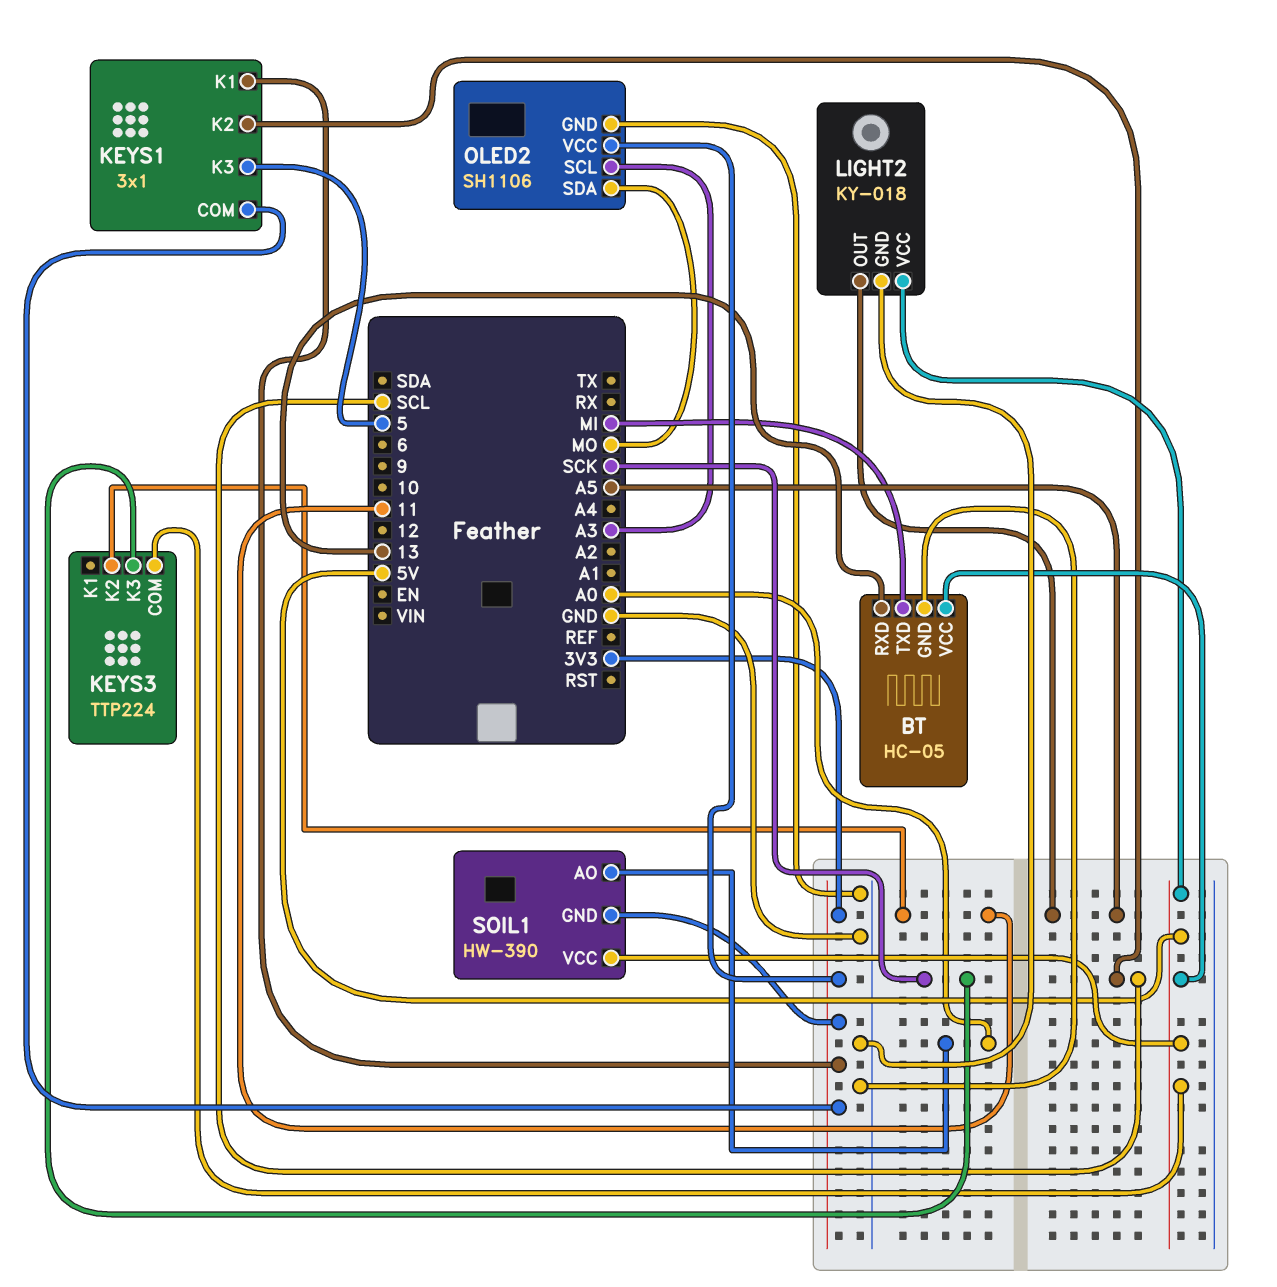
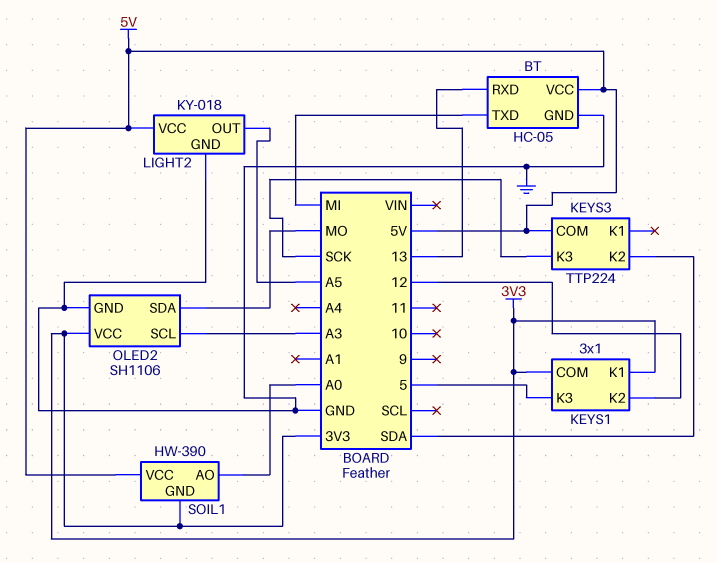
KEYS1 pin K2: SCL -> 12
KEYS3 pin K2: 11 -> SDA

